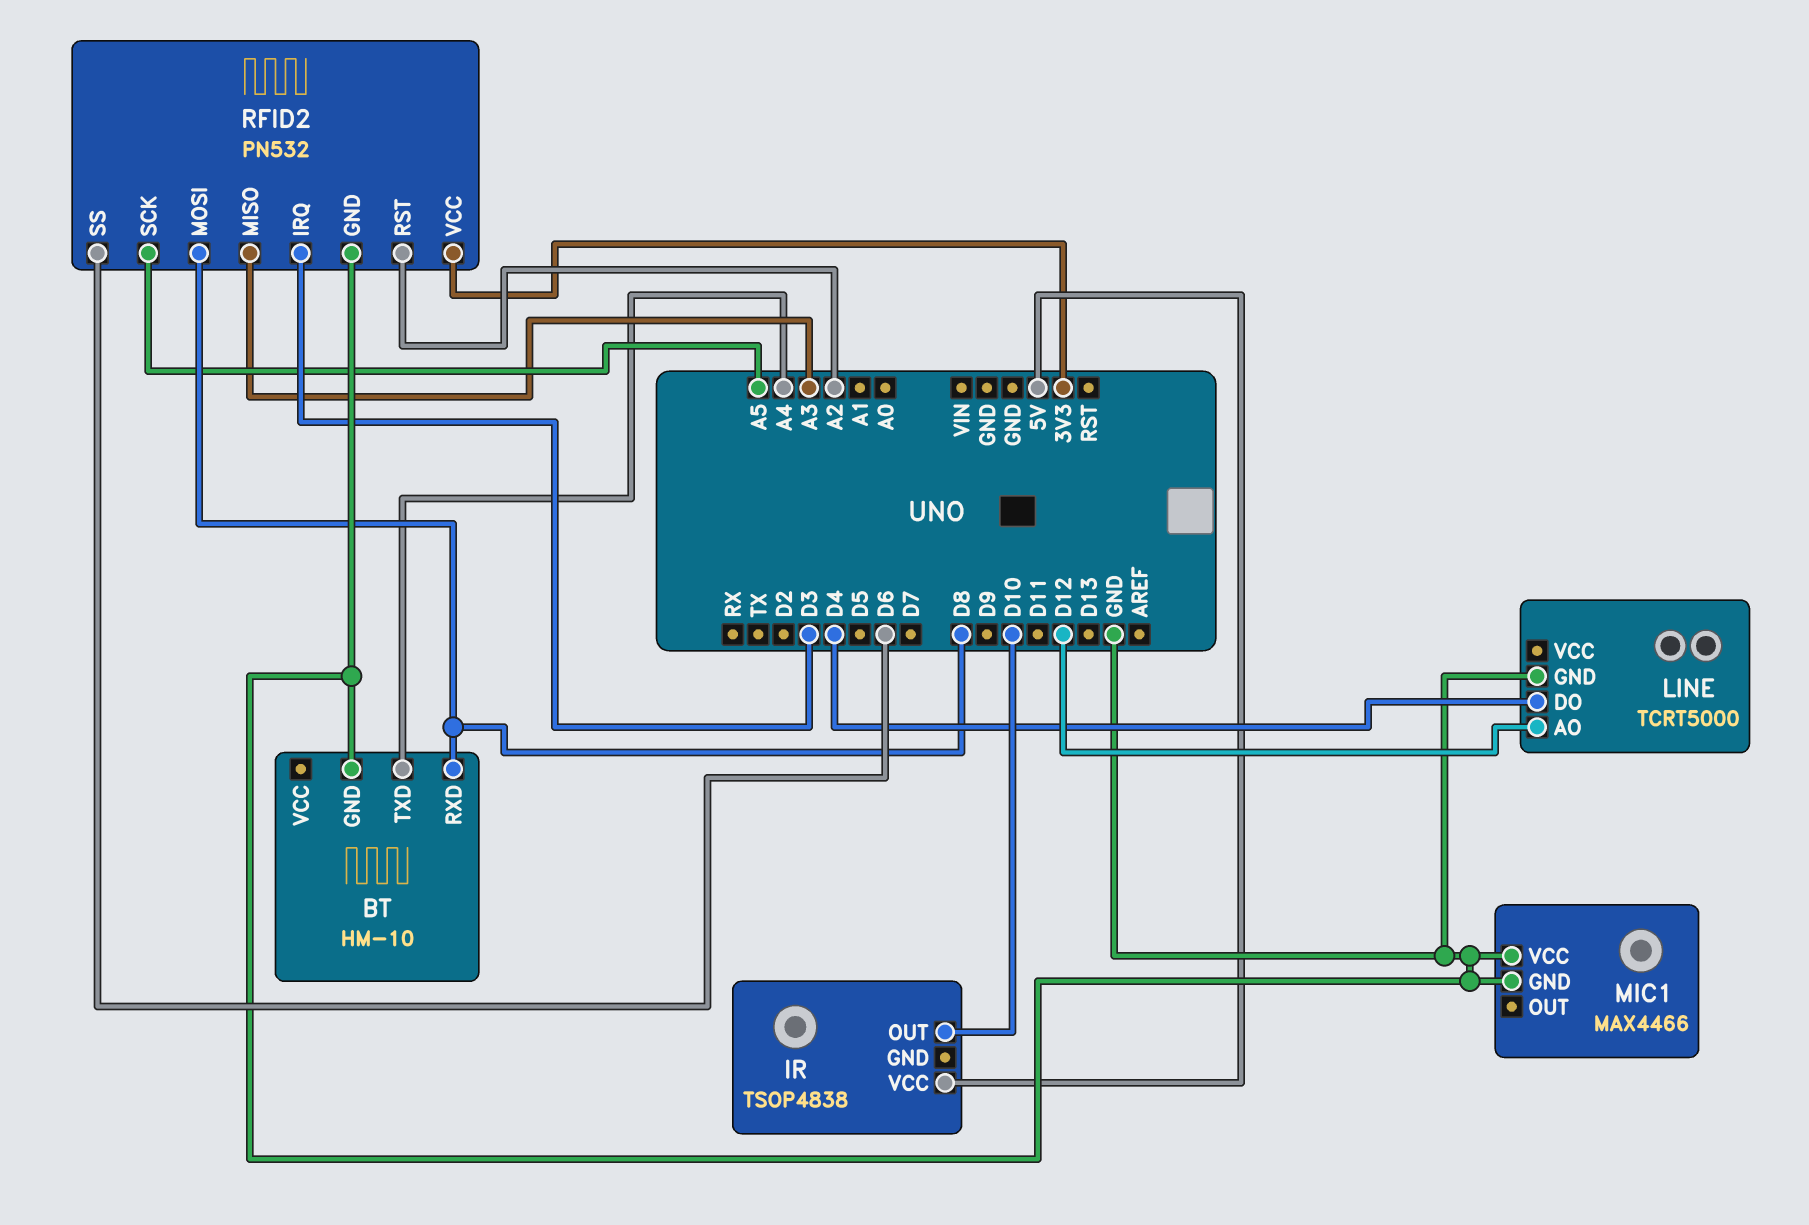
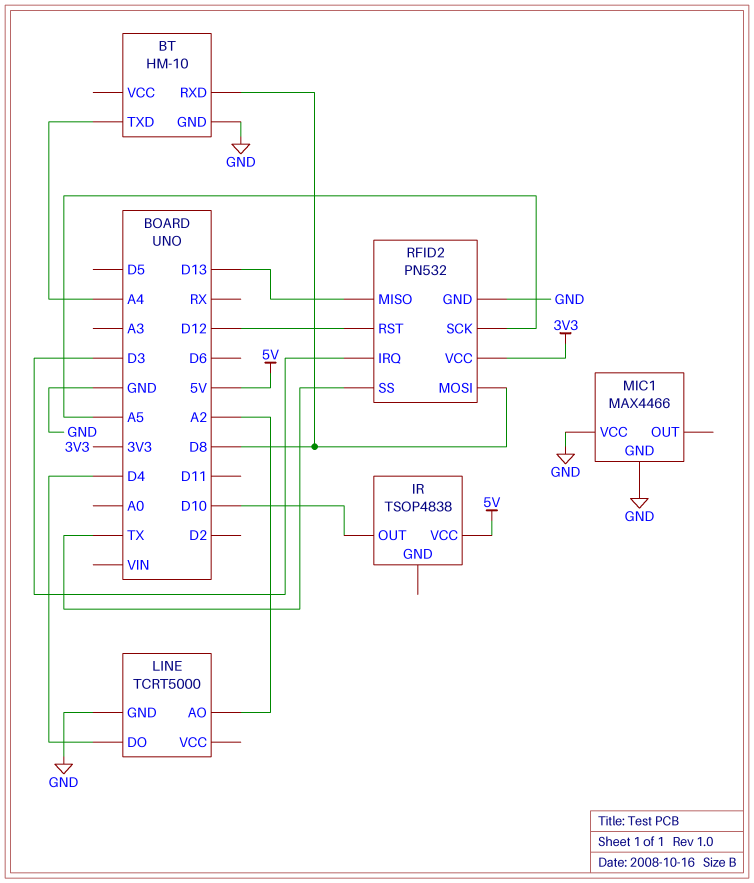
LINE pin AO: D12 -> A2
RFID2 pin MISO: A3 -> D13
RFID2 pin RST: A2 -> D12
RFID2 pin SS: D6 -> TX

